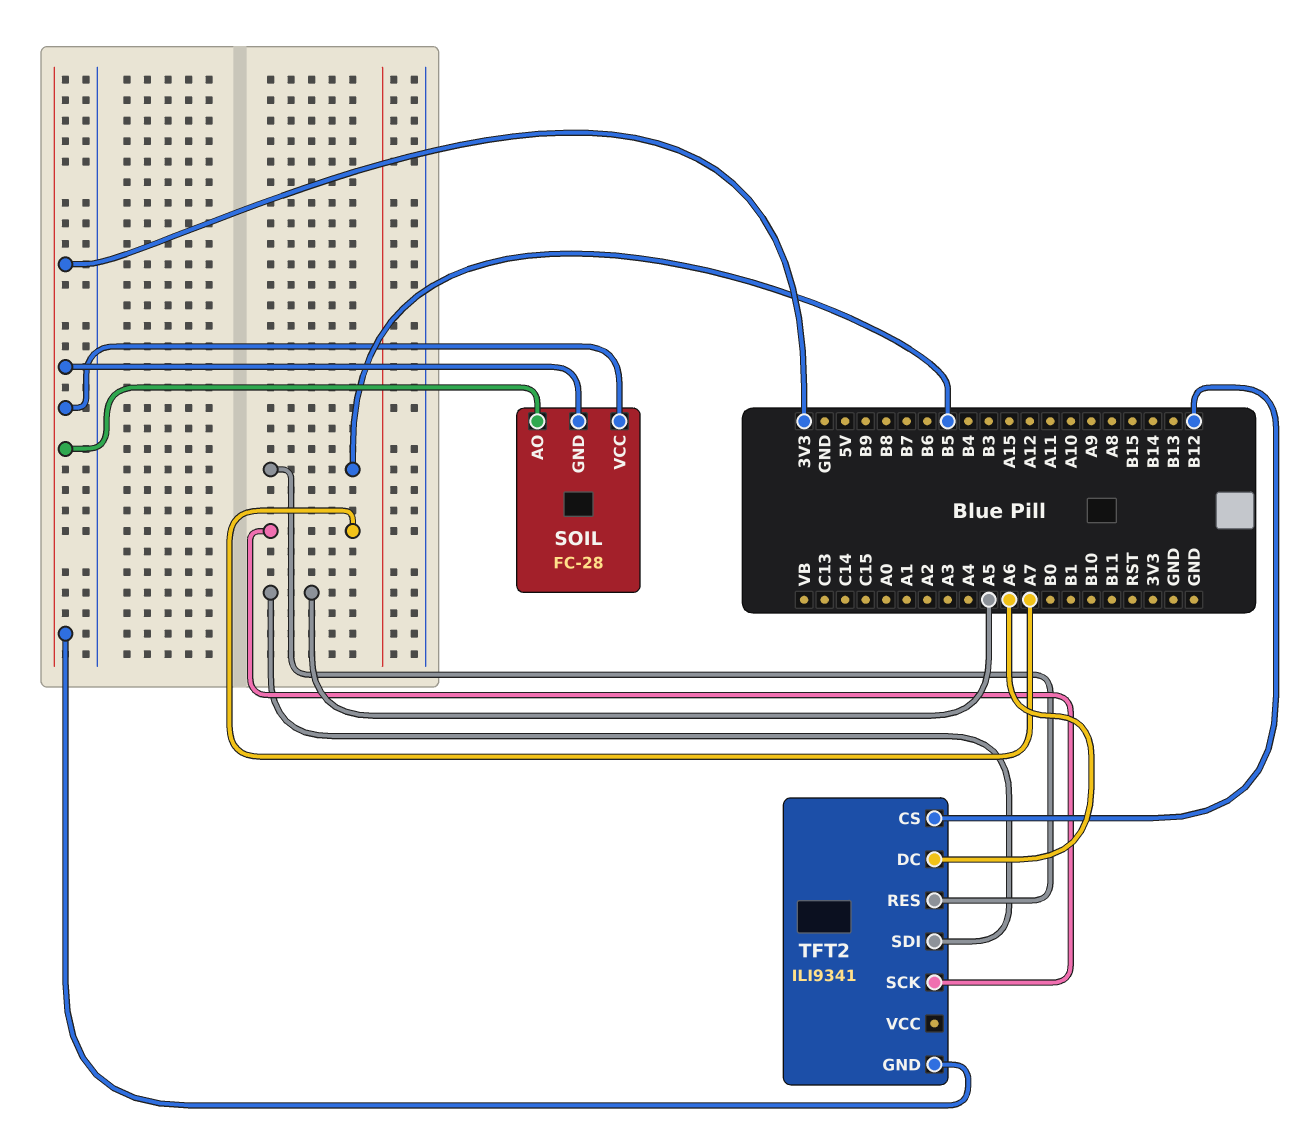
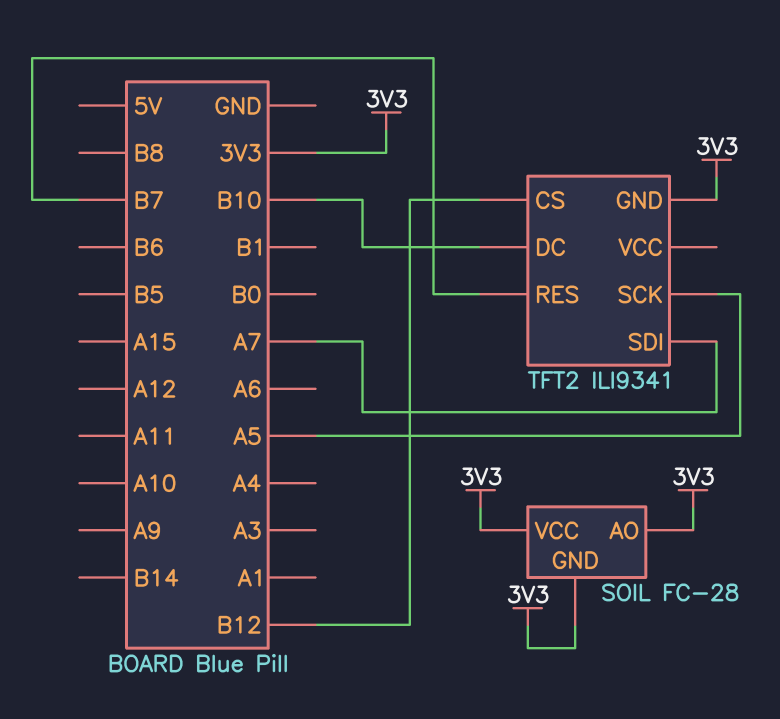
TFT2 pin DC: A6 -> B10
TFT2 pin RES: B5 -> B7
TFT2 pin SCK: A7 -> A5
TFT2 pin SDI: A5 -> A7

